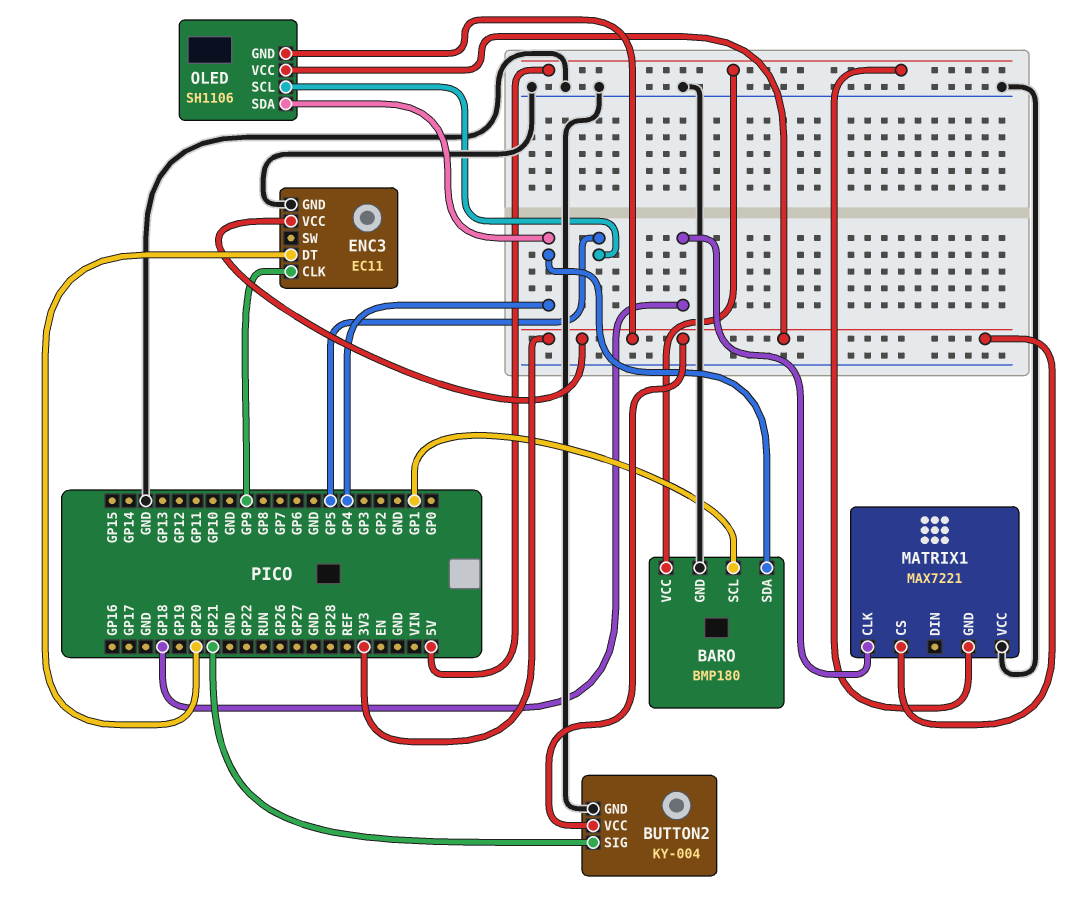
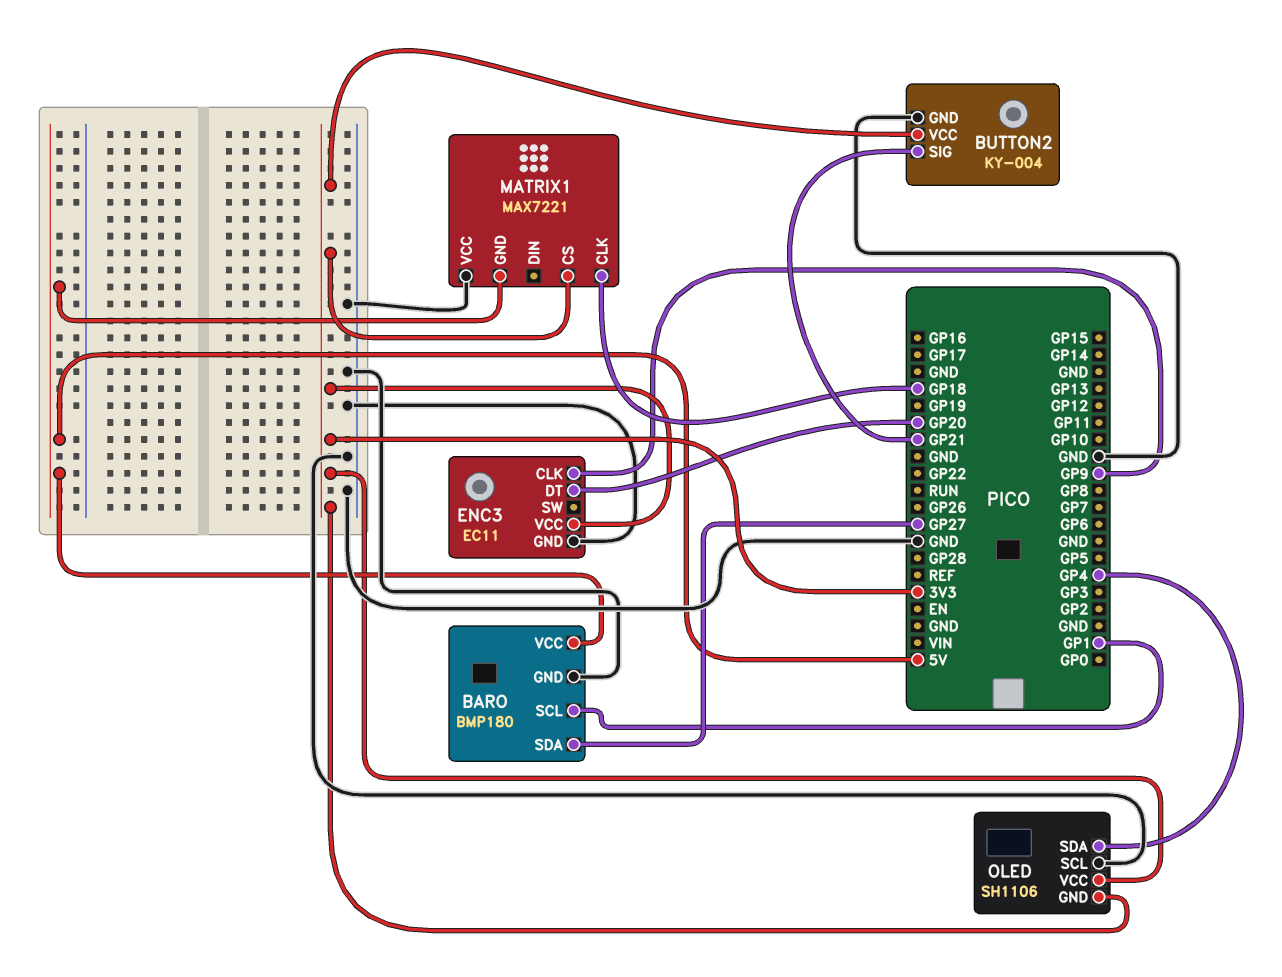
BARO pin SDA: GP4 -> GP27
OLED pin SCL: GP5 -> GND

